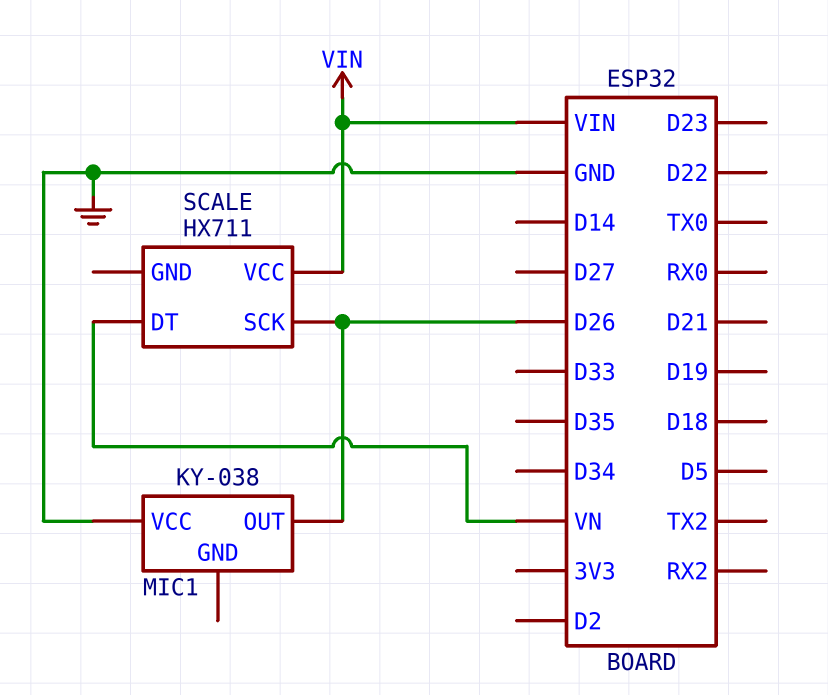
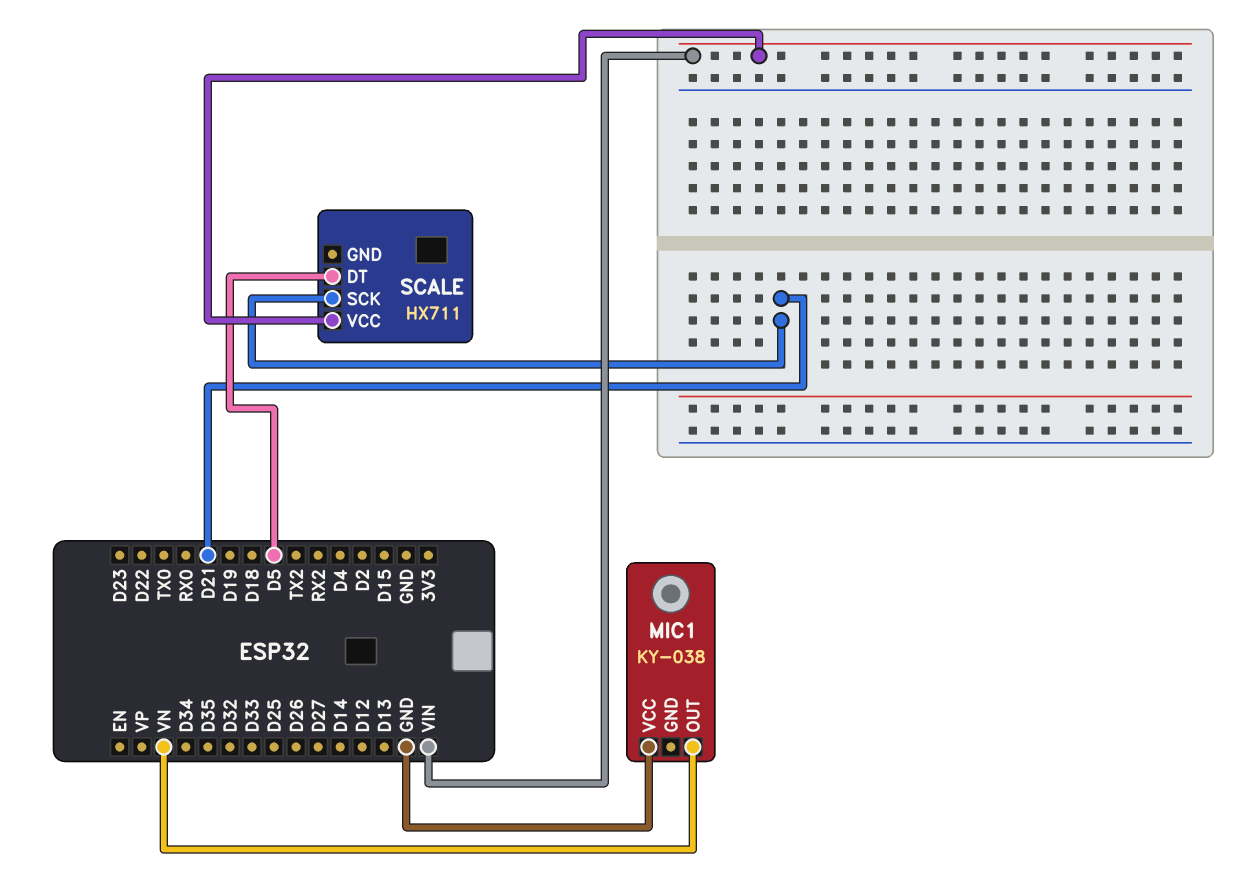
MIC1 pin OUT: D26 -> VN
SCALE pin DT: VN -> D5
SCALE pin SCK: D26 -> D21

